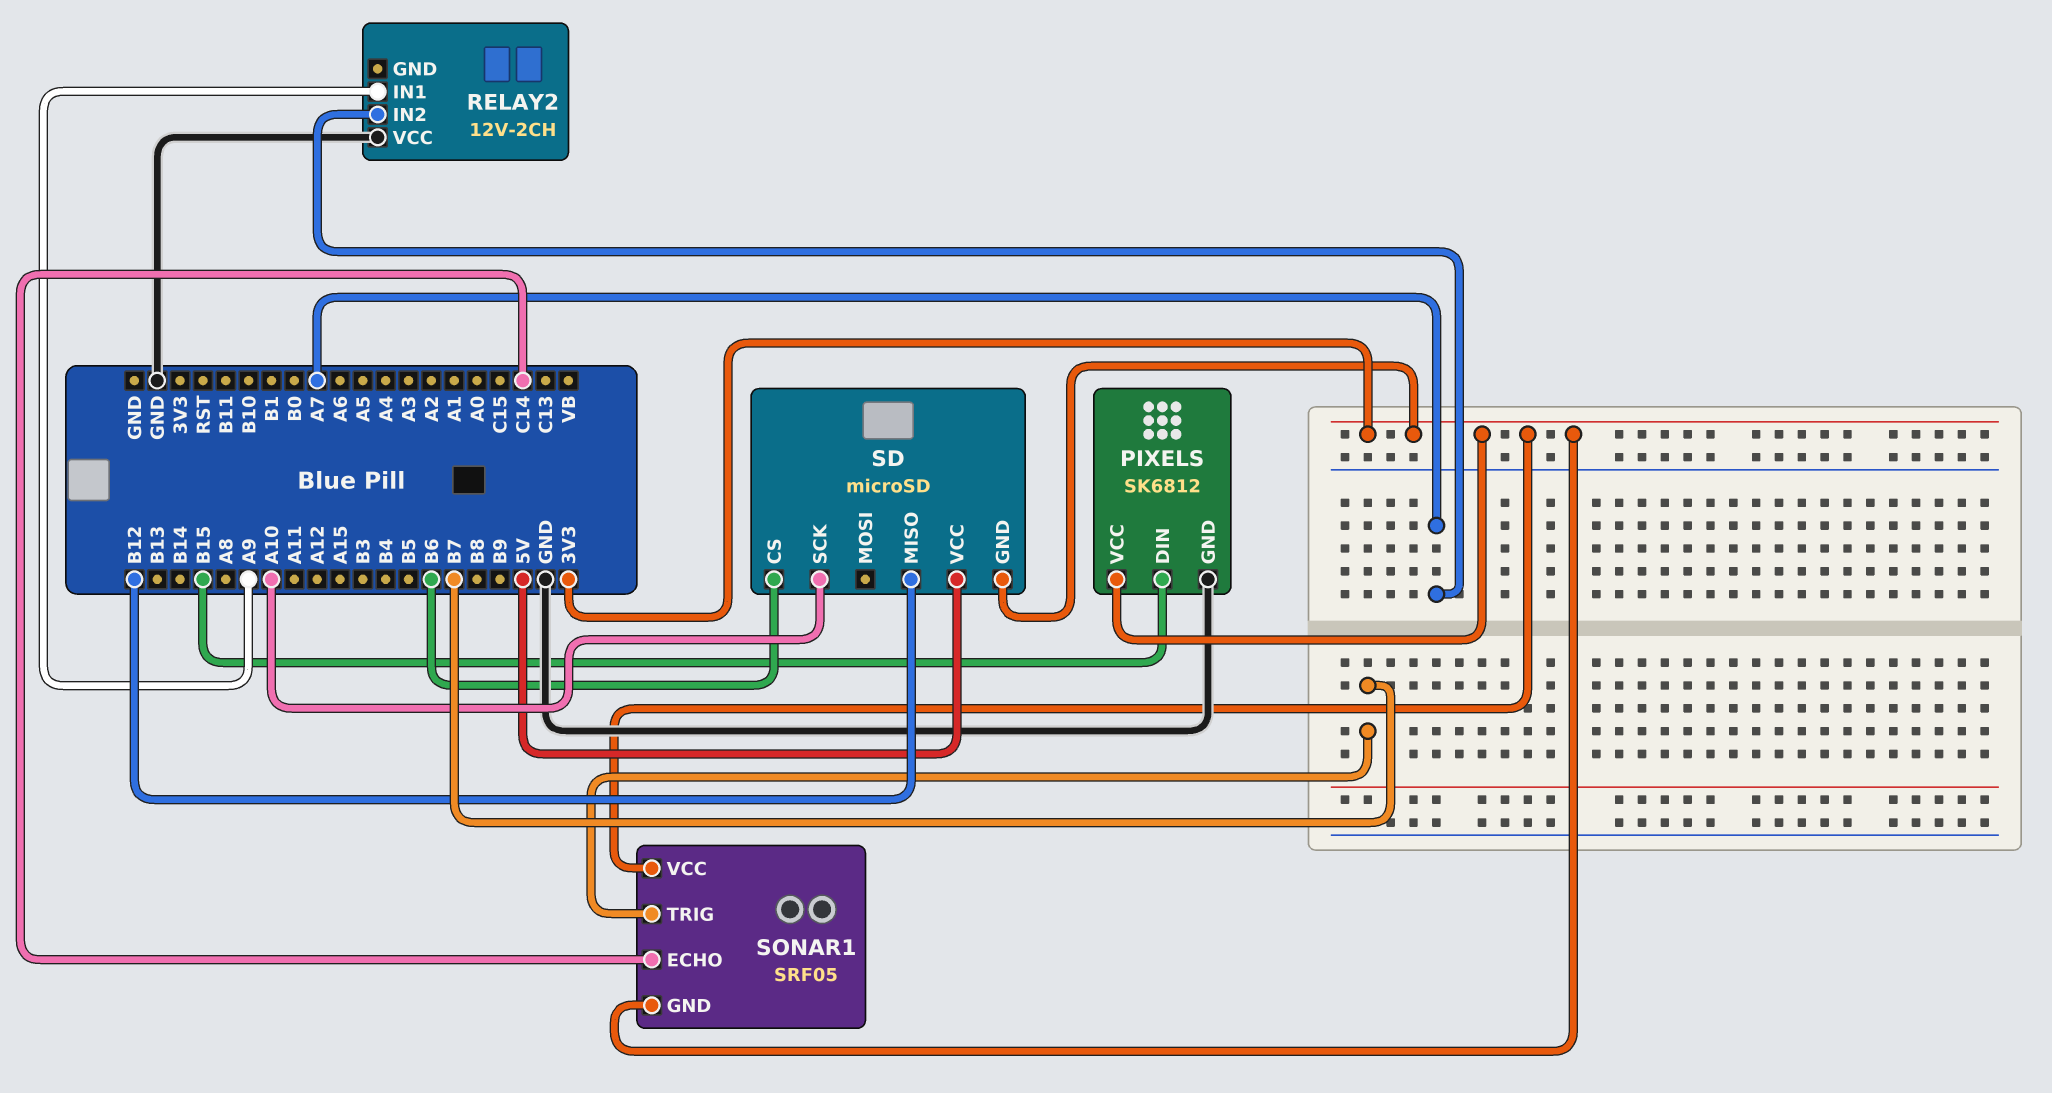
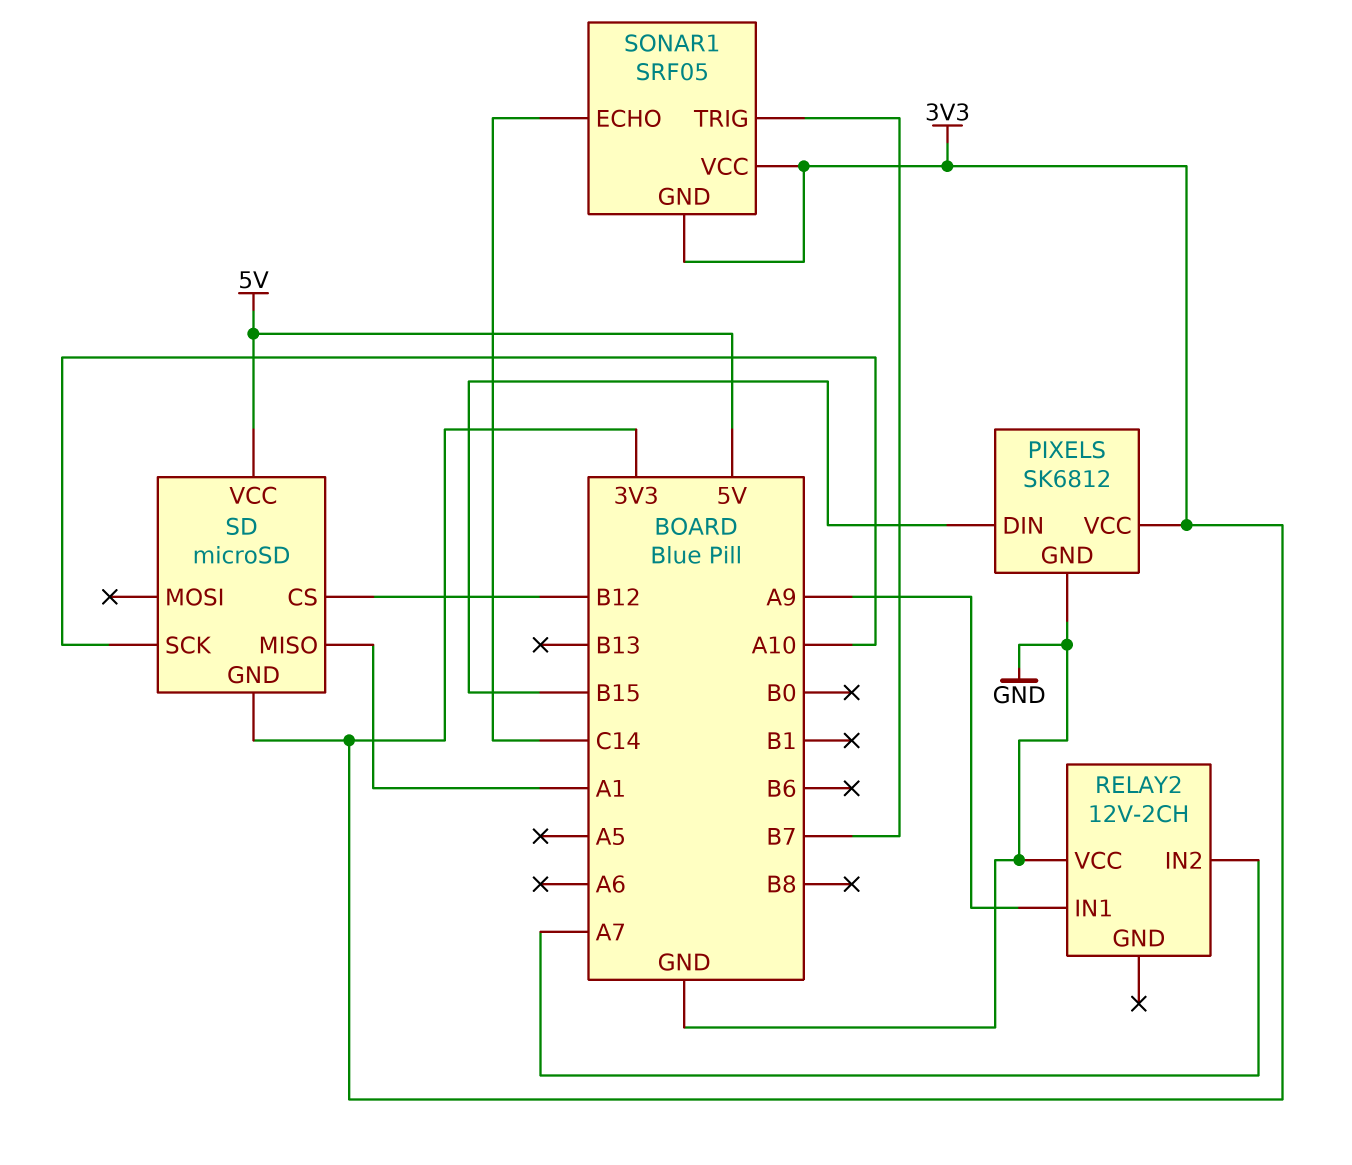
SD pin CS: B6 -> B12
SD pin MISO: B12 -> A1

